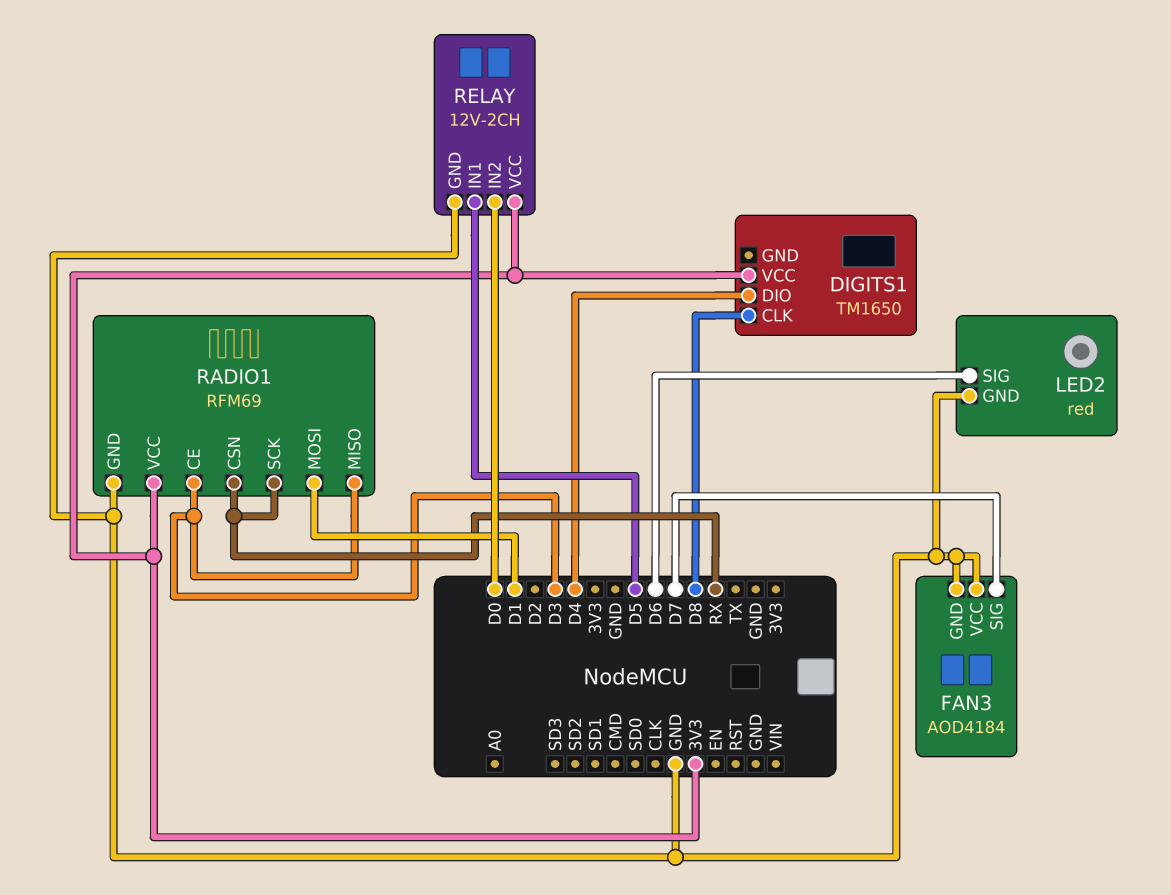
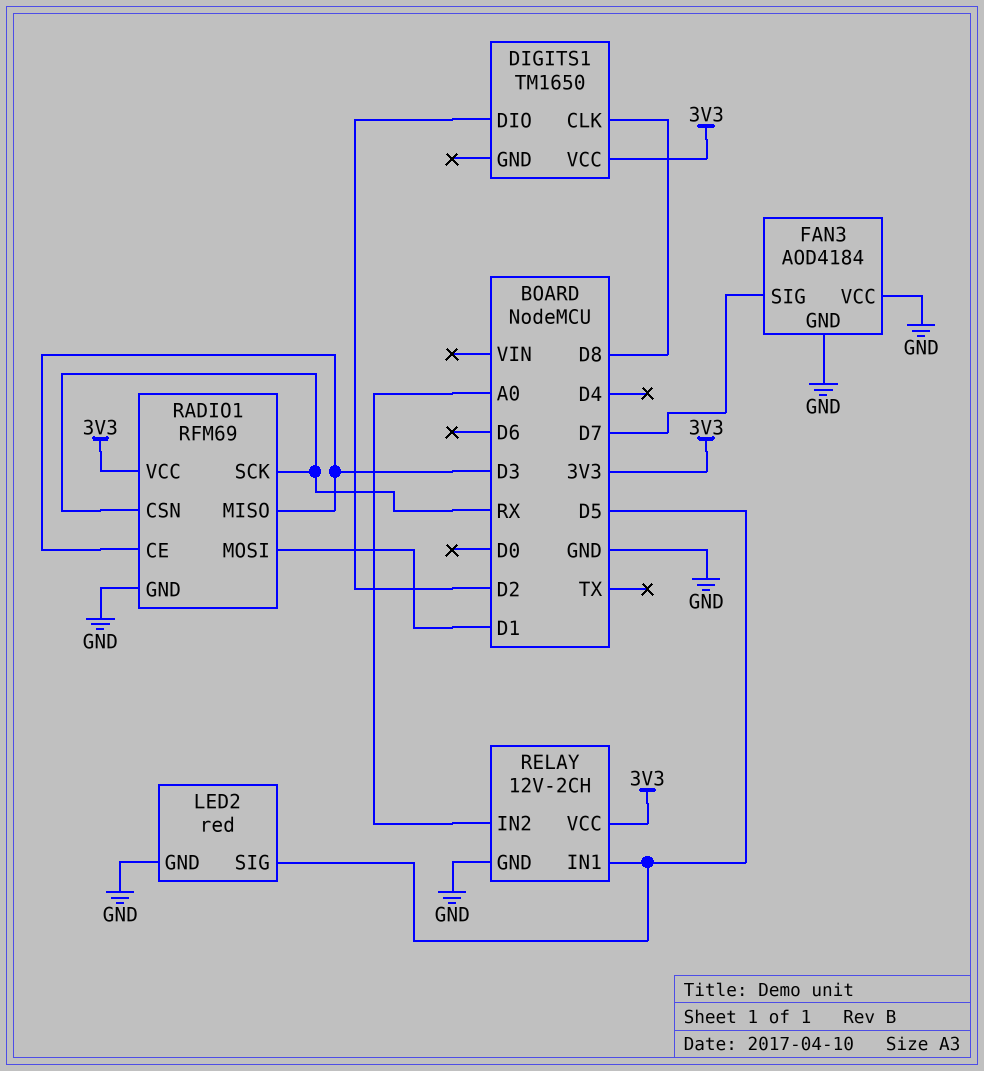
DIGITS1 pin DIO: D4 -> D2
LED2 pin SIG: D6 -> D5
RELAY pin IN2: D0 -> A0

